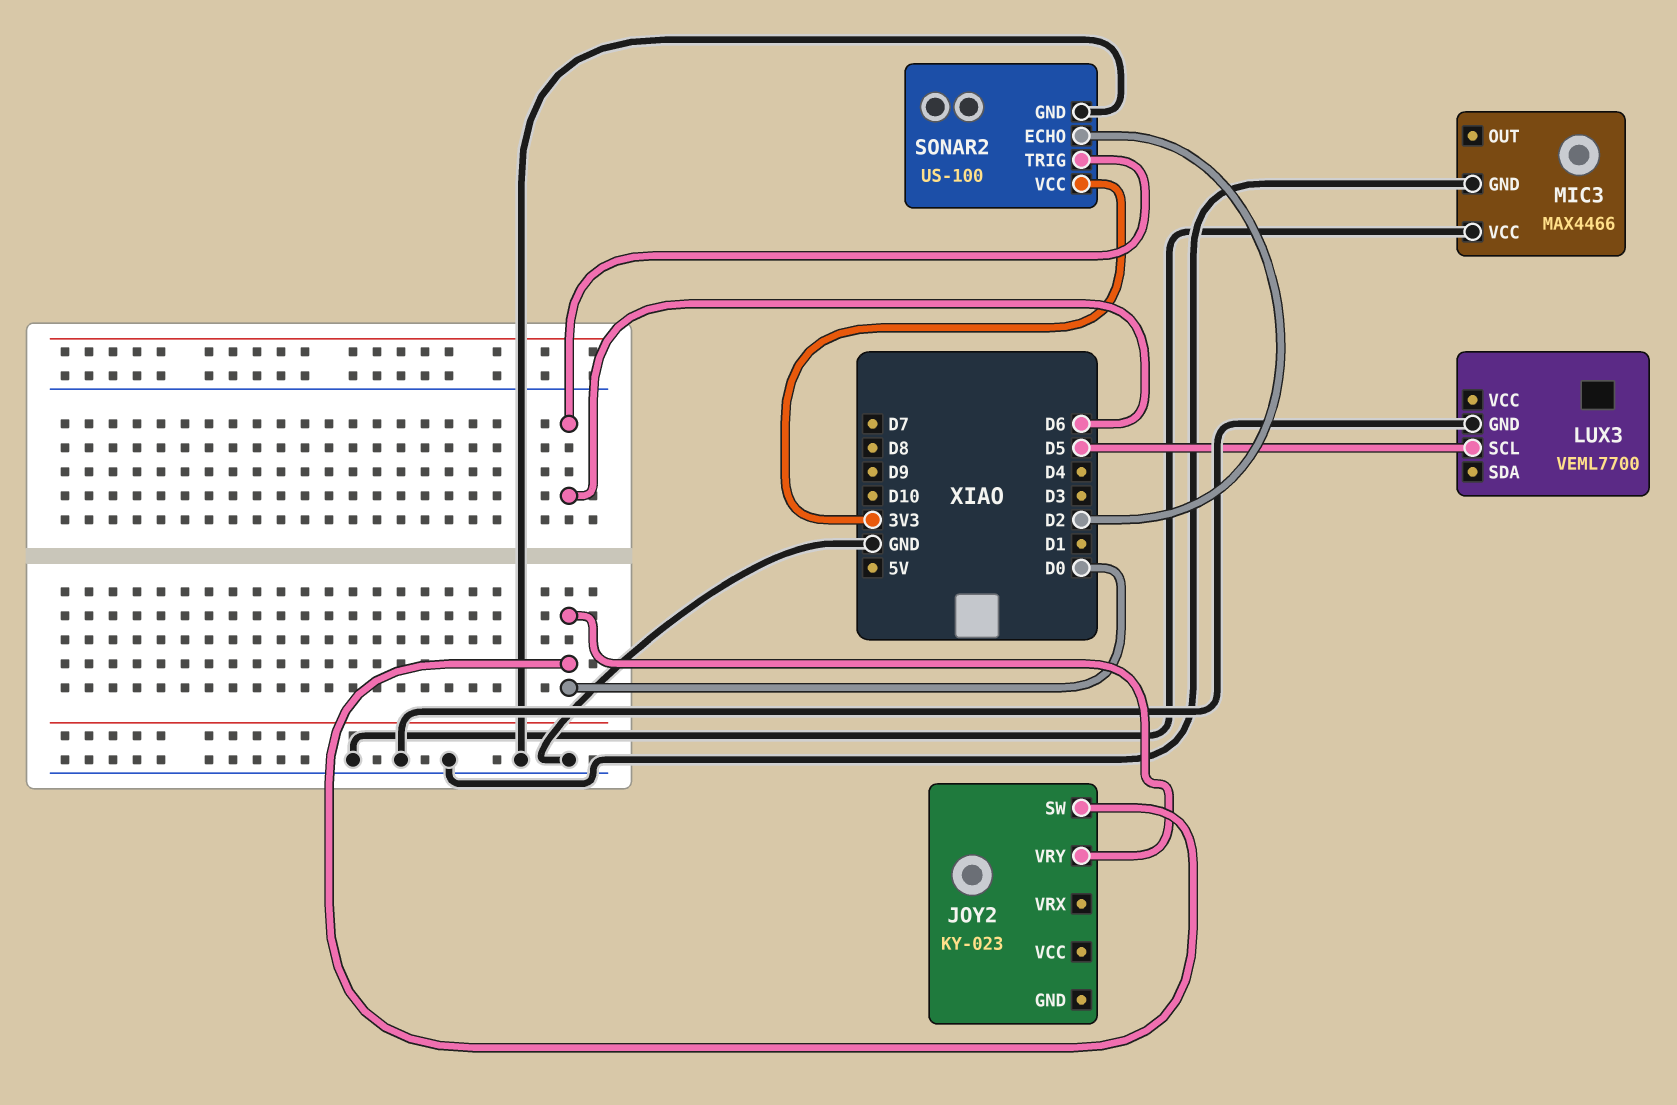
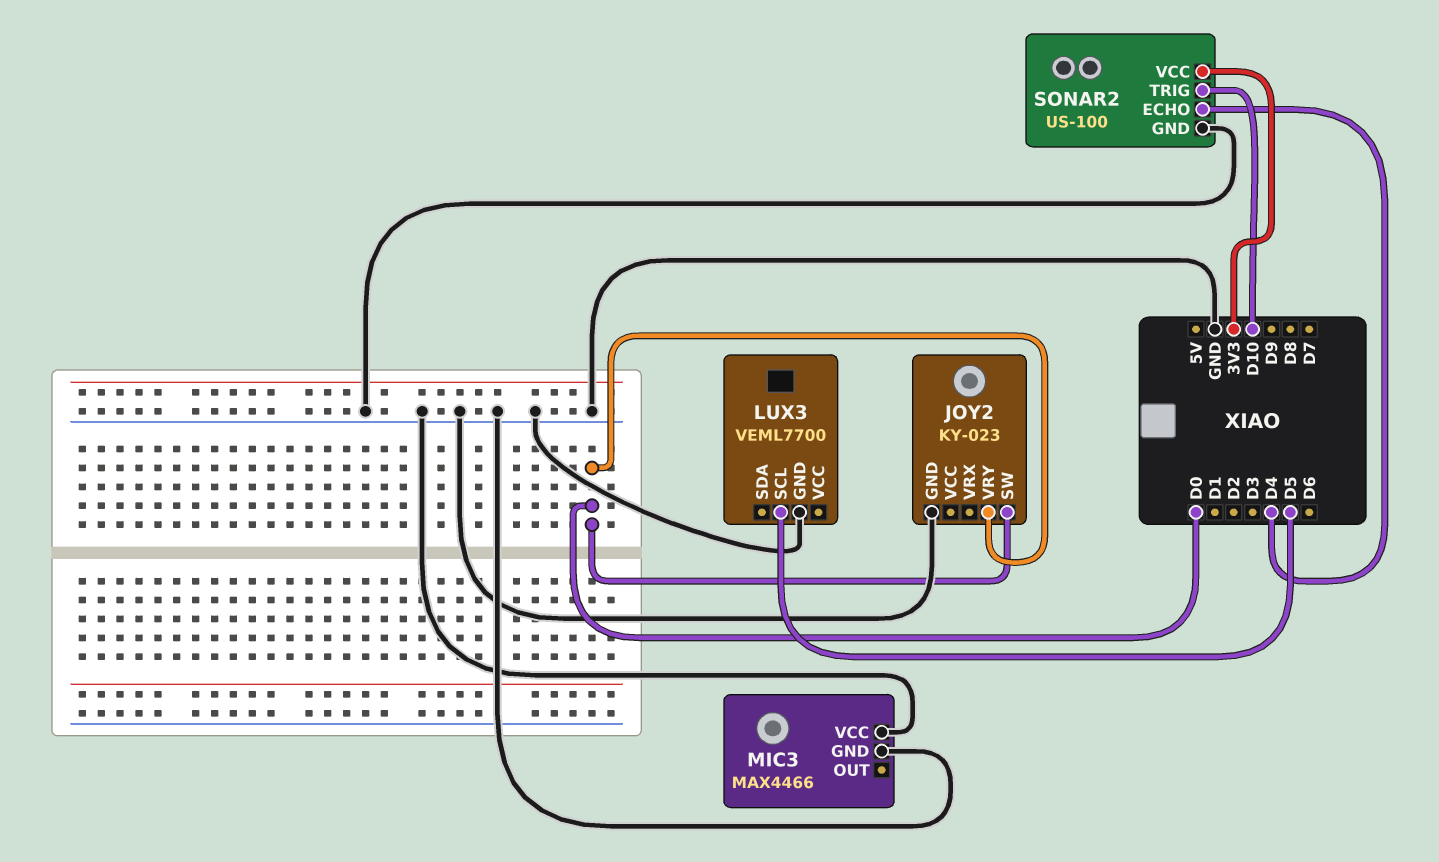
JOY2 pin GND: none -> GND
SONAR2 pin ECHO: D2 -> D4
SONAR2 pin TRIG: D6 -> D10

